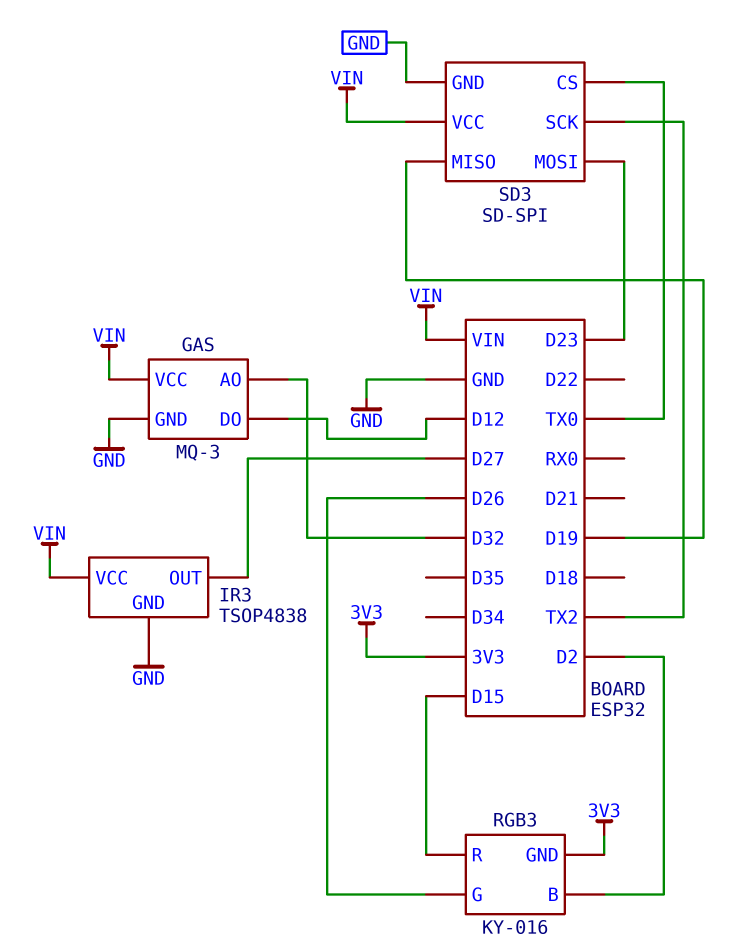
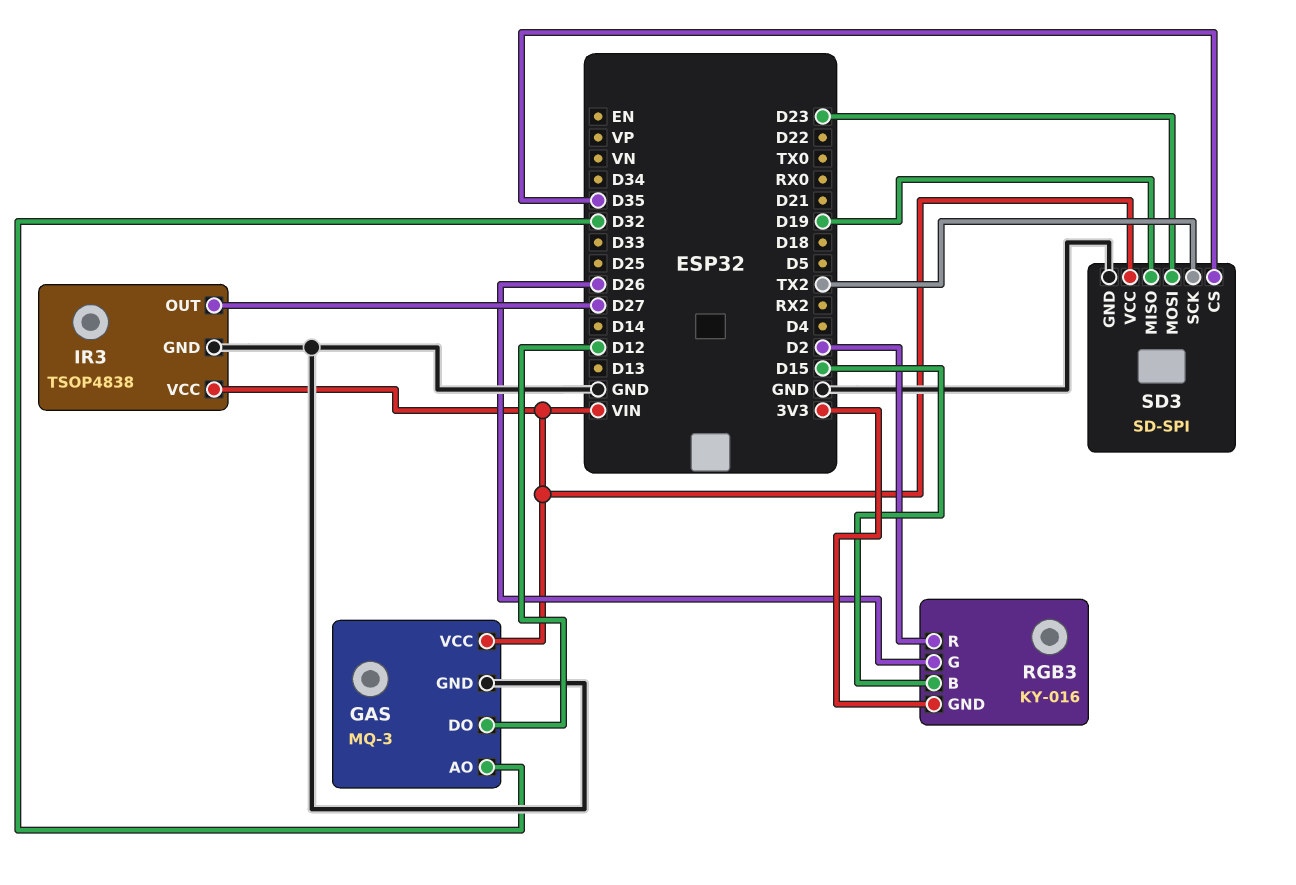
RGB3 pin B: D2 -> D15
RGB3 pin R: D15 -> D2
SD3 pin CS: TX0 -> D35

